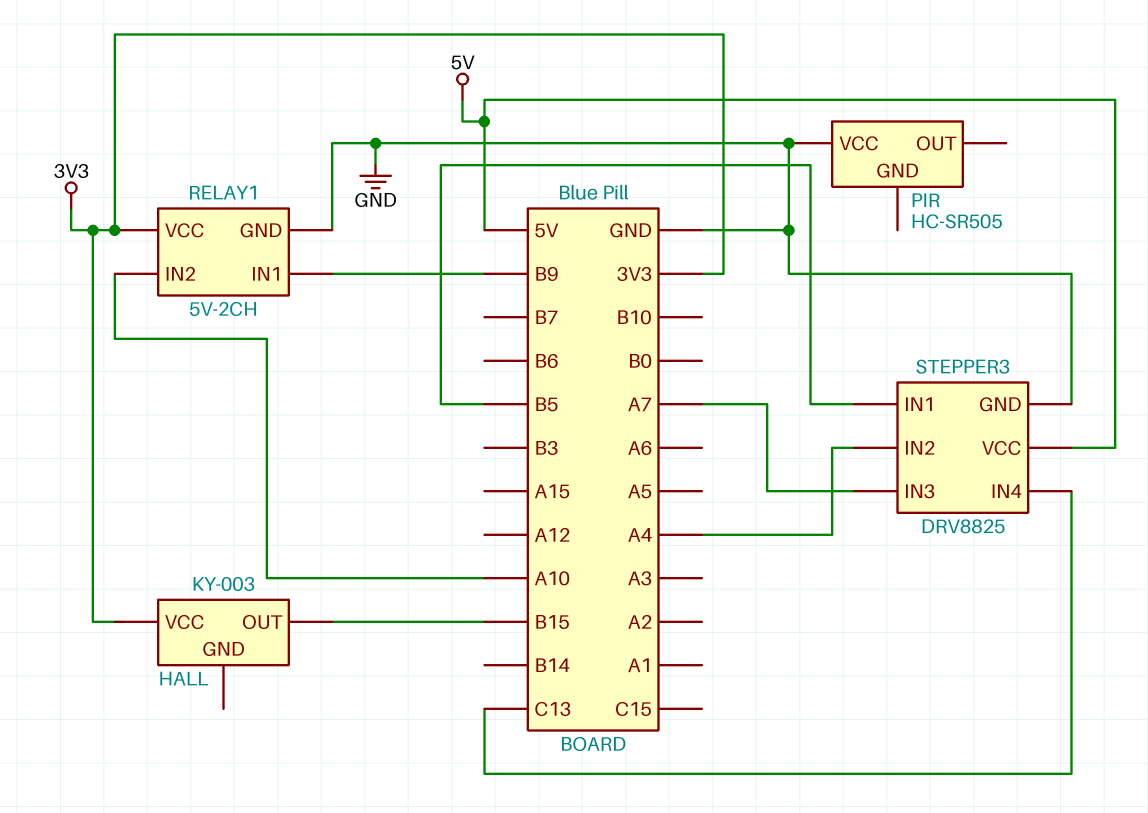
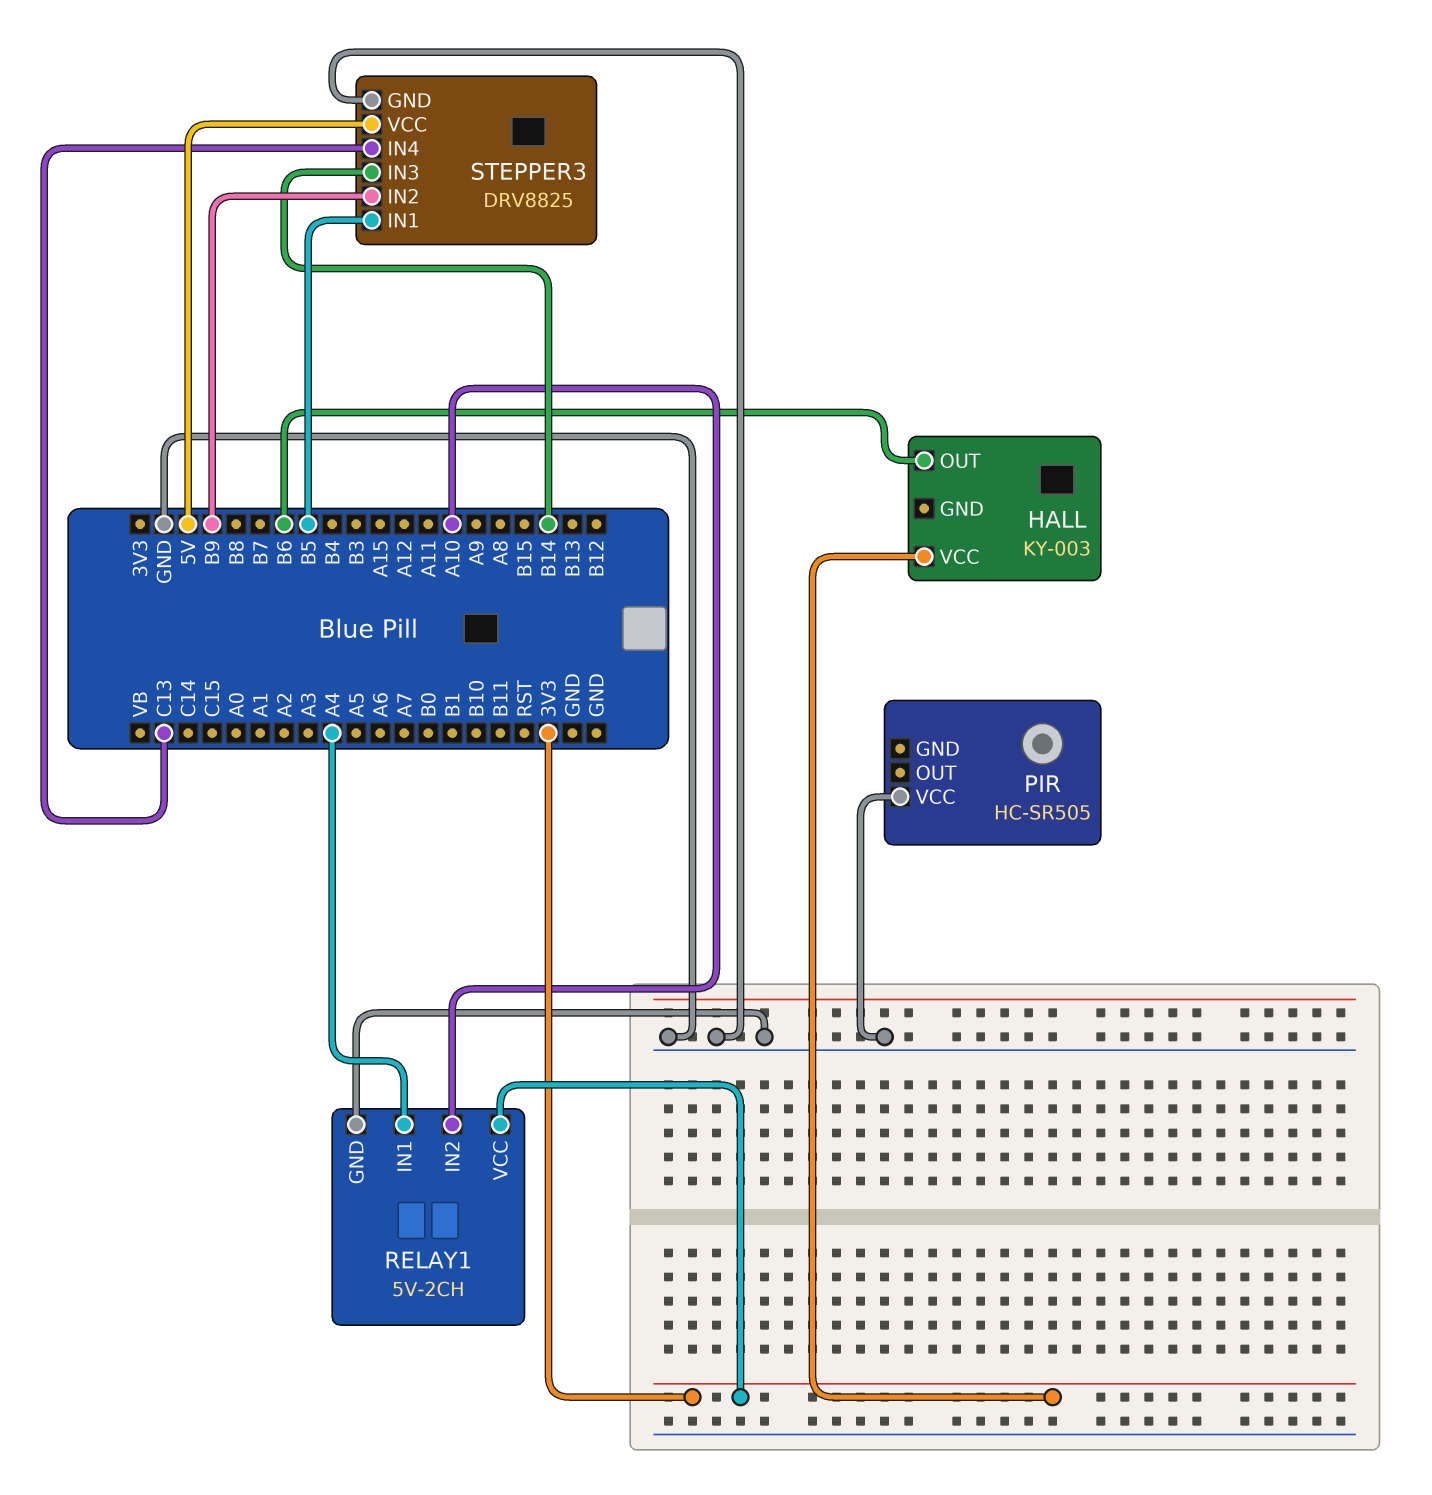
HALL pin OUT: B15 -> B6
RELAY1 pin IN1: B9 -> A4
STEPPER3 pin IN2: A4 -> B9
STEPPER3 pin IN3: A7 -> B14

